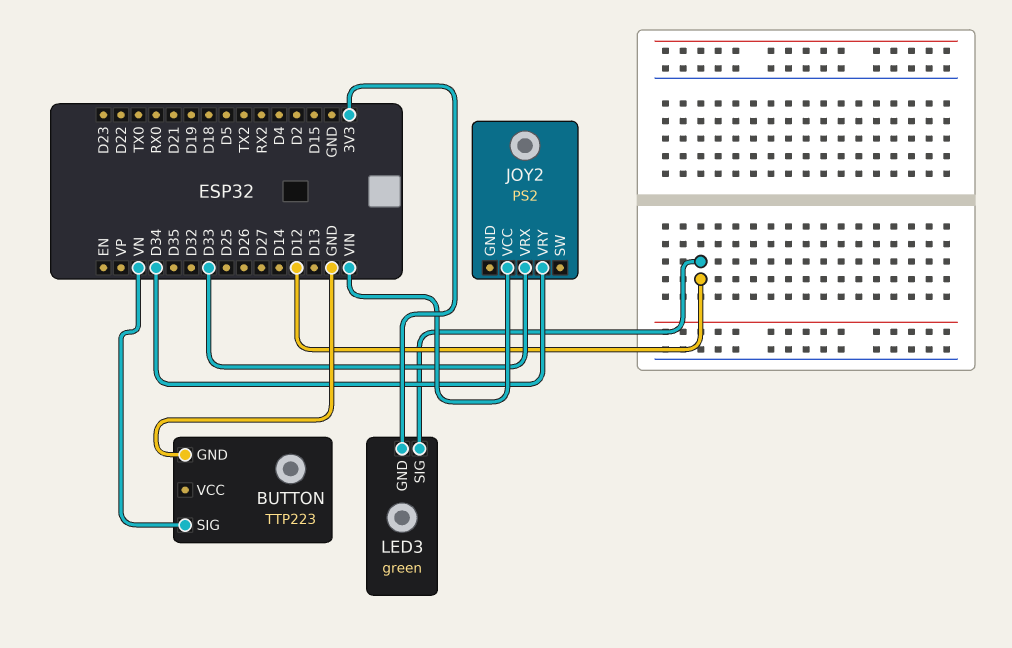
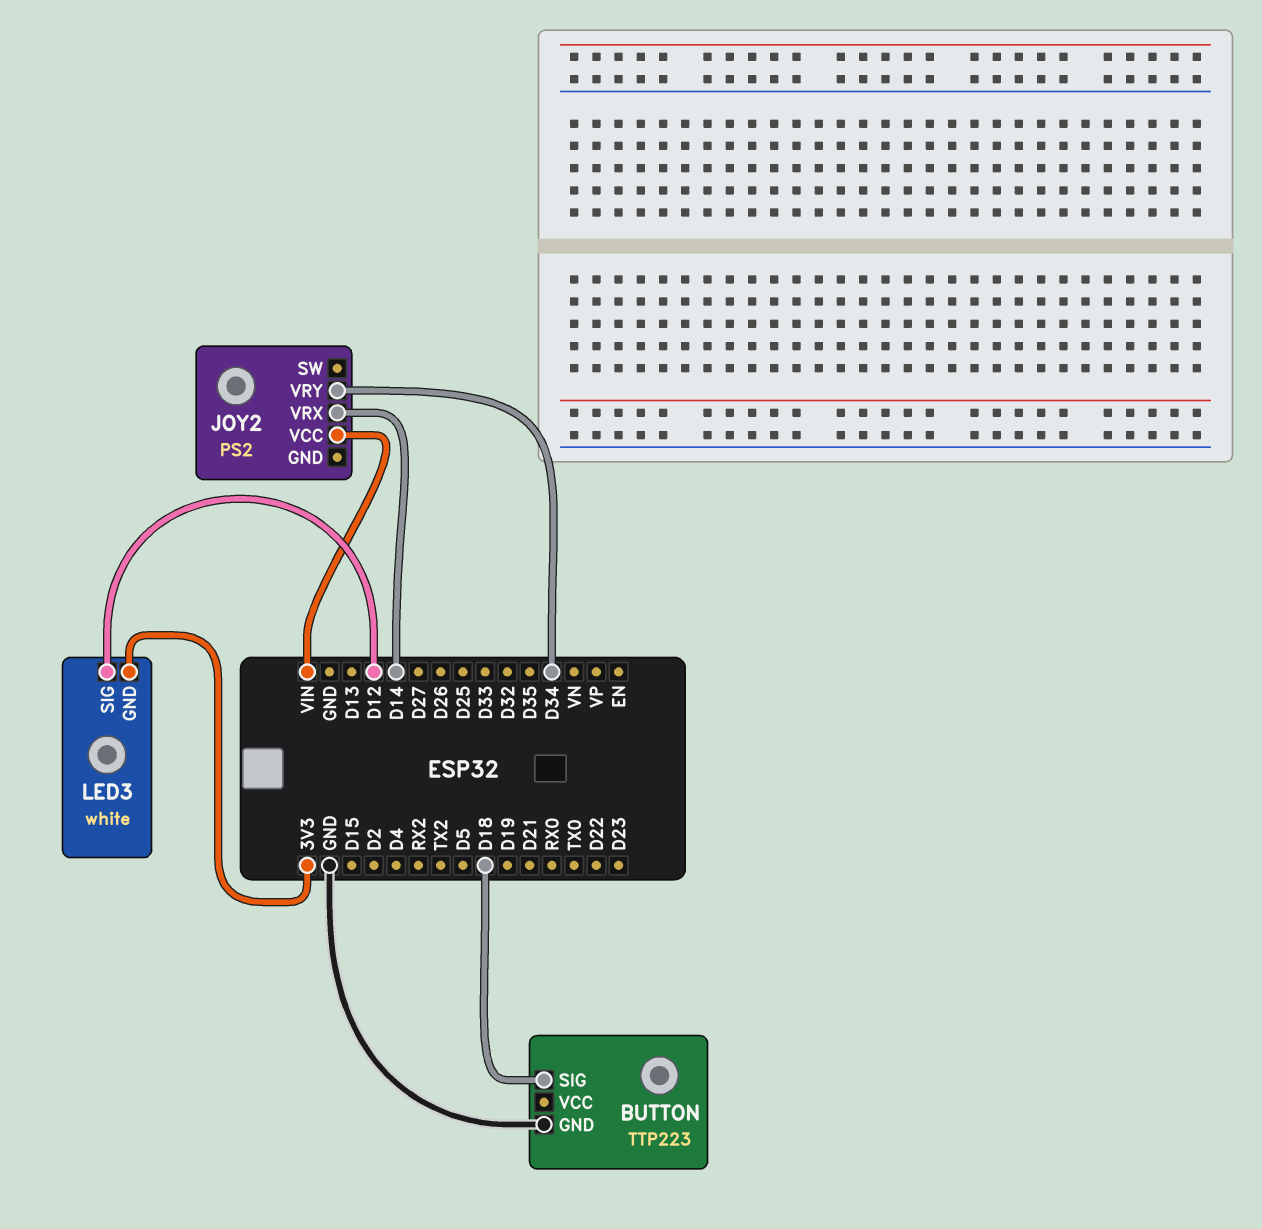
BUTTON pin SIG: VN -> D18
JOY2 pin VRX: D33 -> D14
LED3: green -> white

